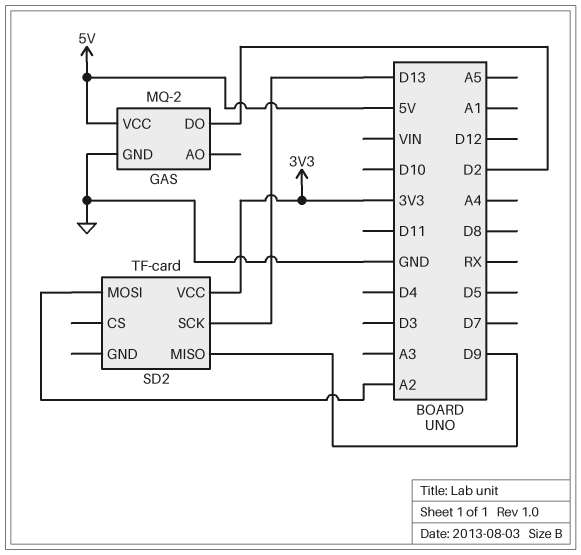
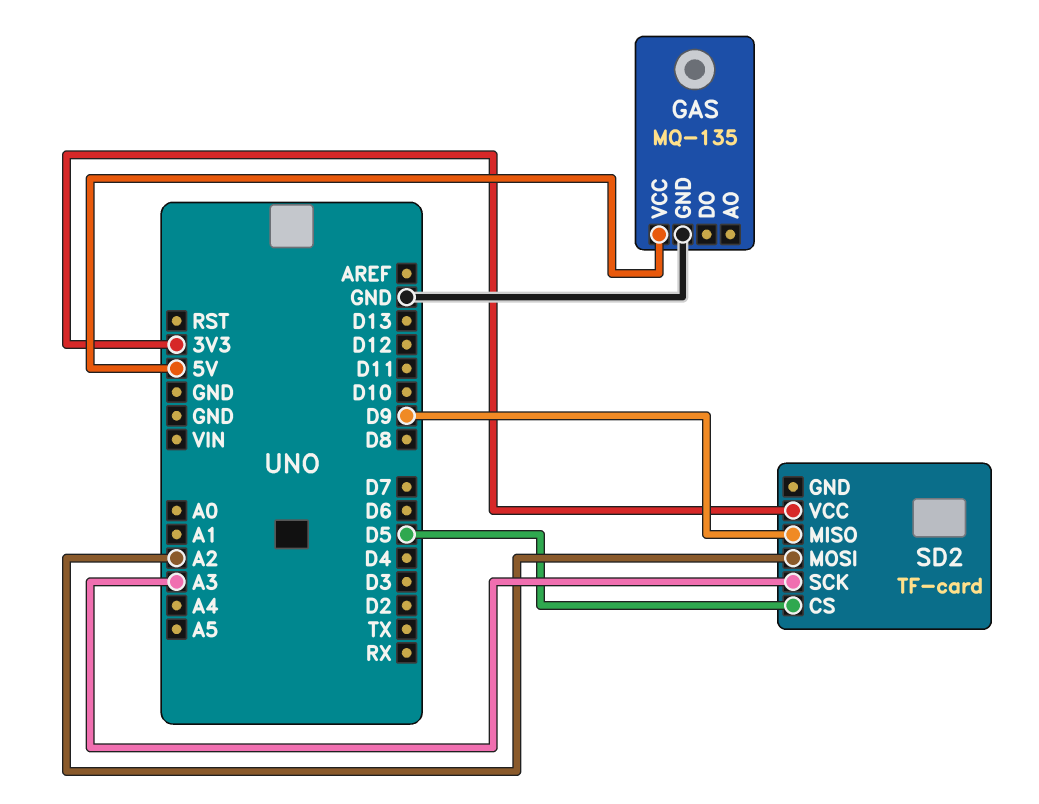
GAS: MQ-2 -> MQ-135
GAS pin DO: D2 -> none
SD2 pin CS: none -> D5
SD2 pin SCK: D13 -> A3

